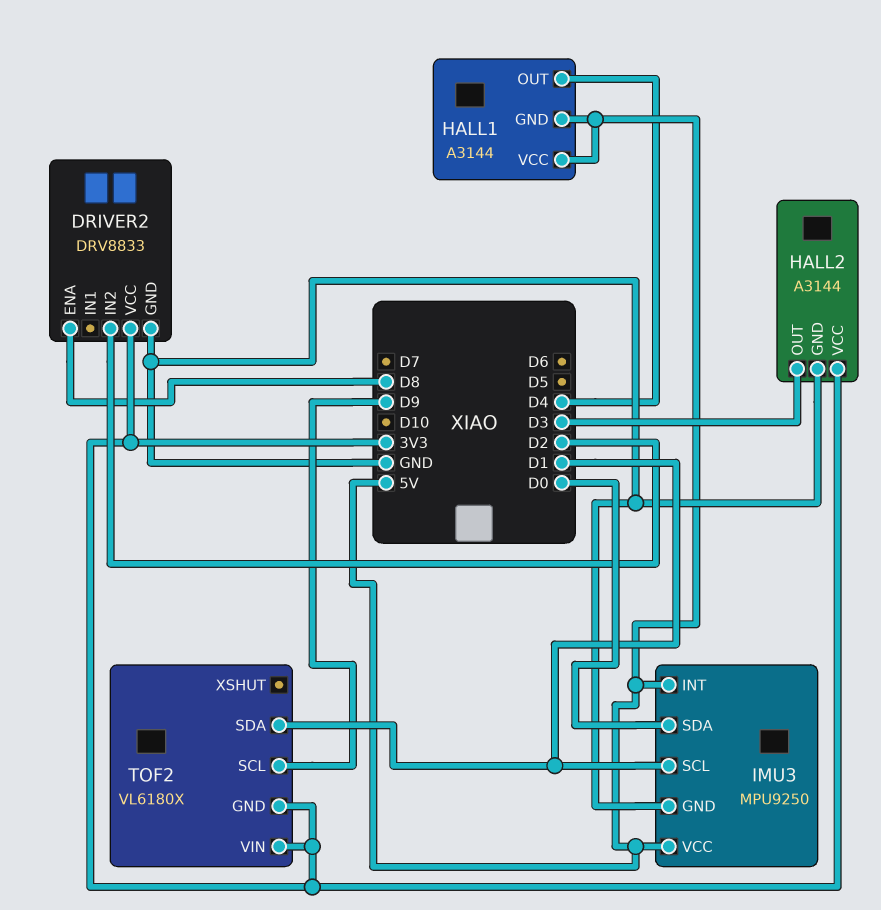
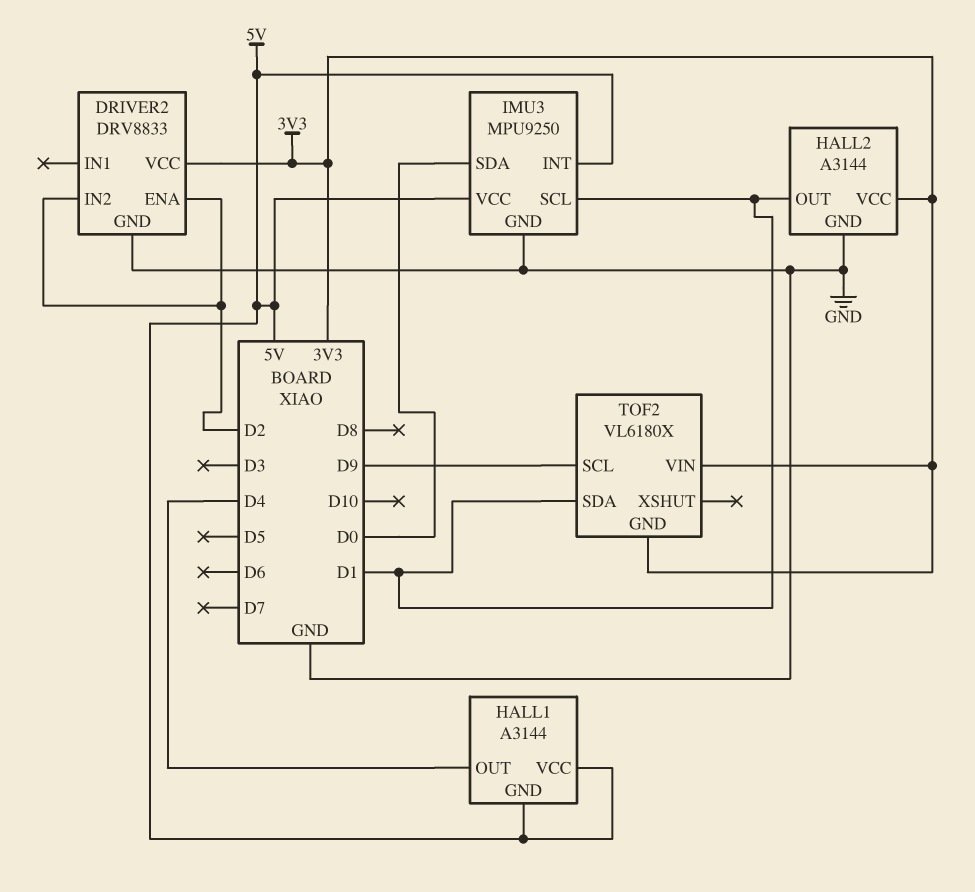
DRIVER2 pin ENA: D8 -> D2
HALL2 pin OUT: D3 -> D1

